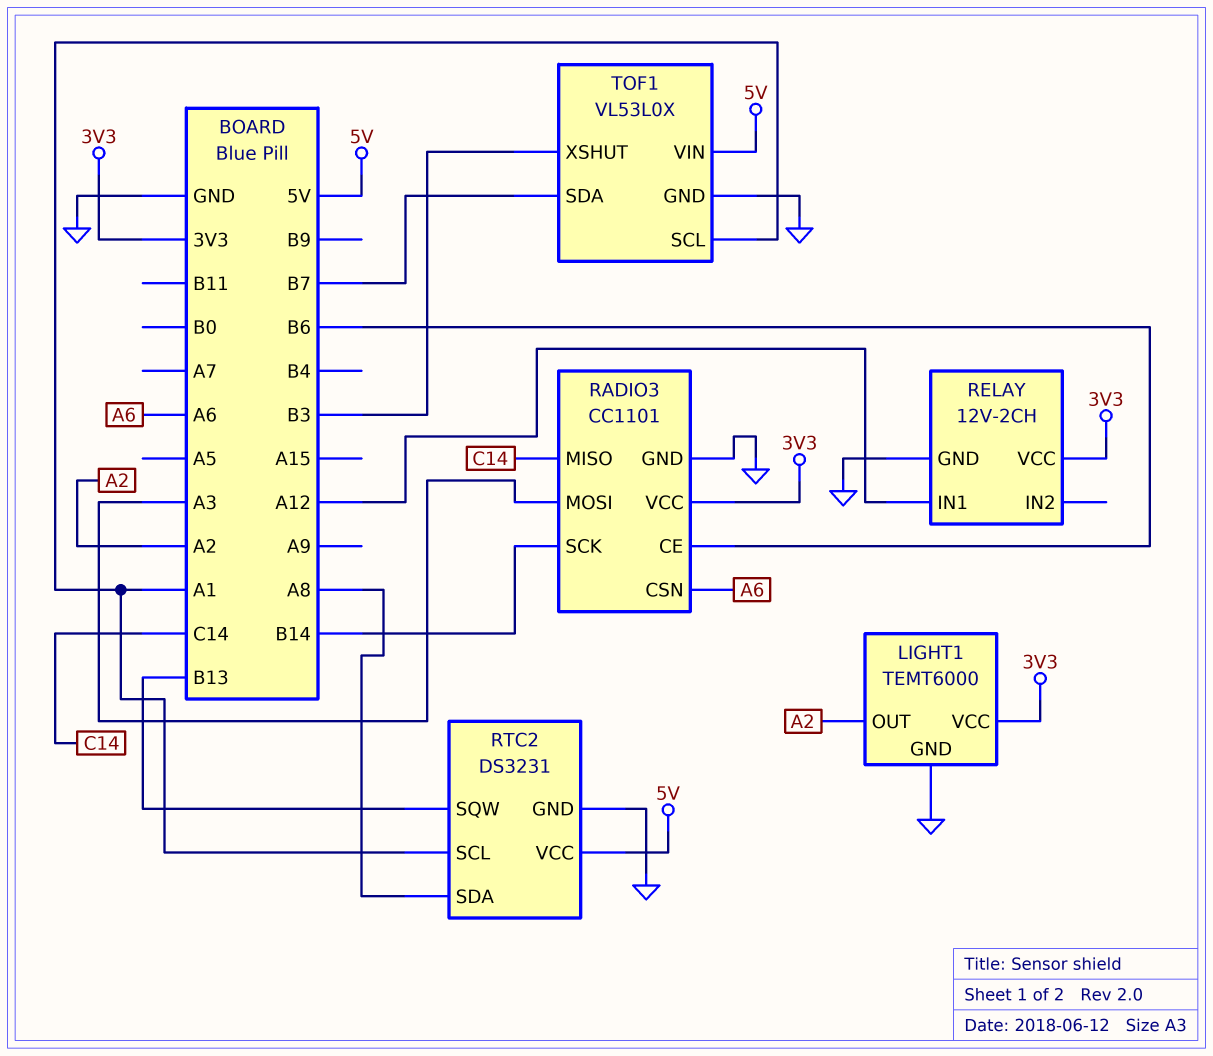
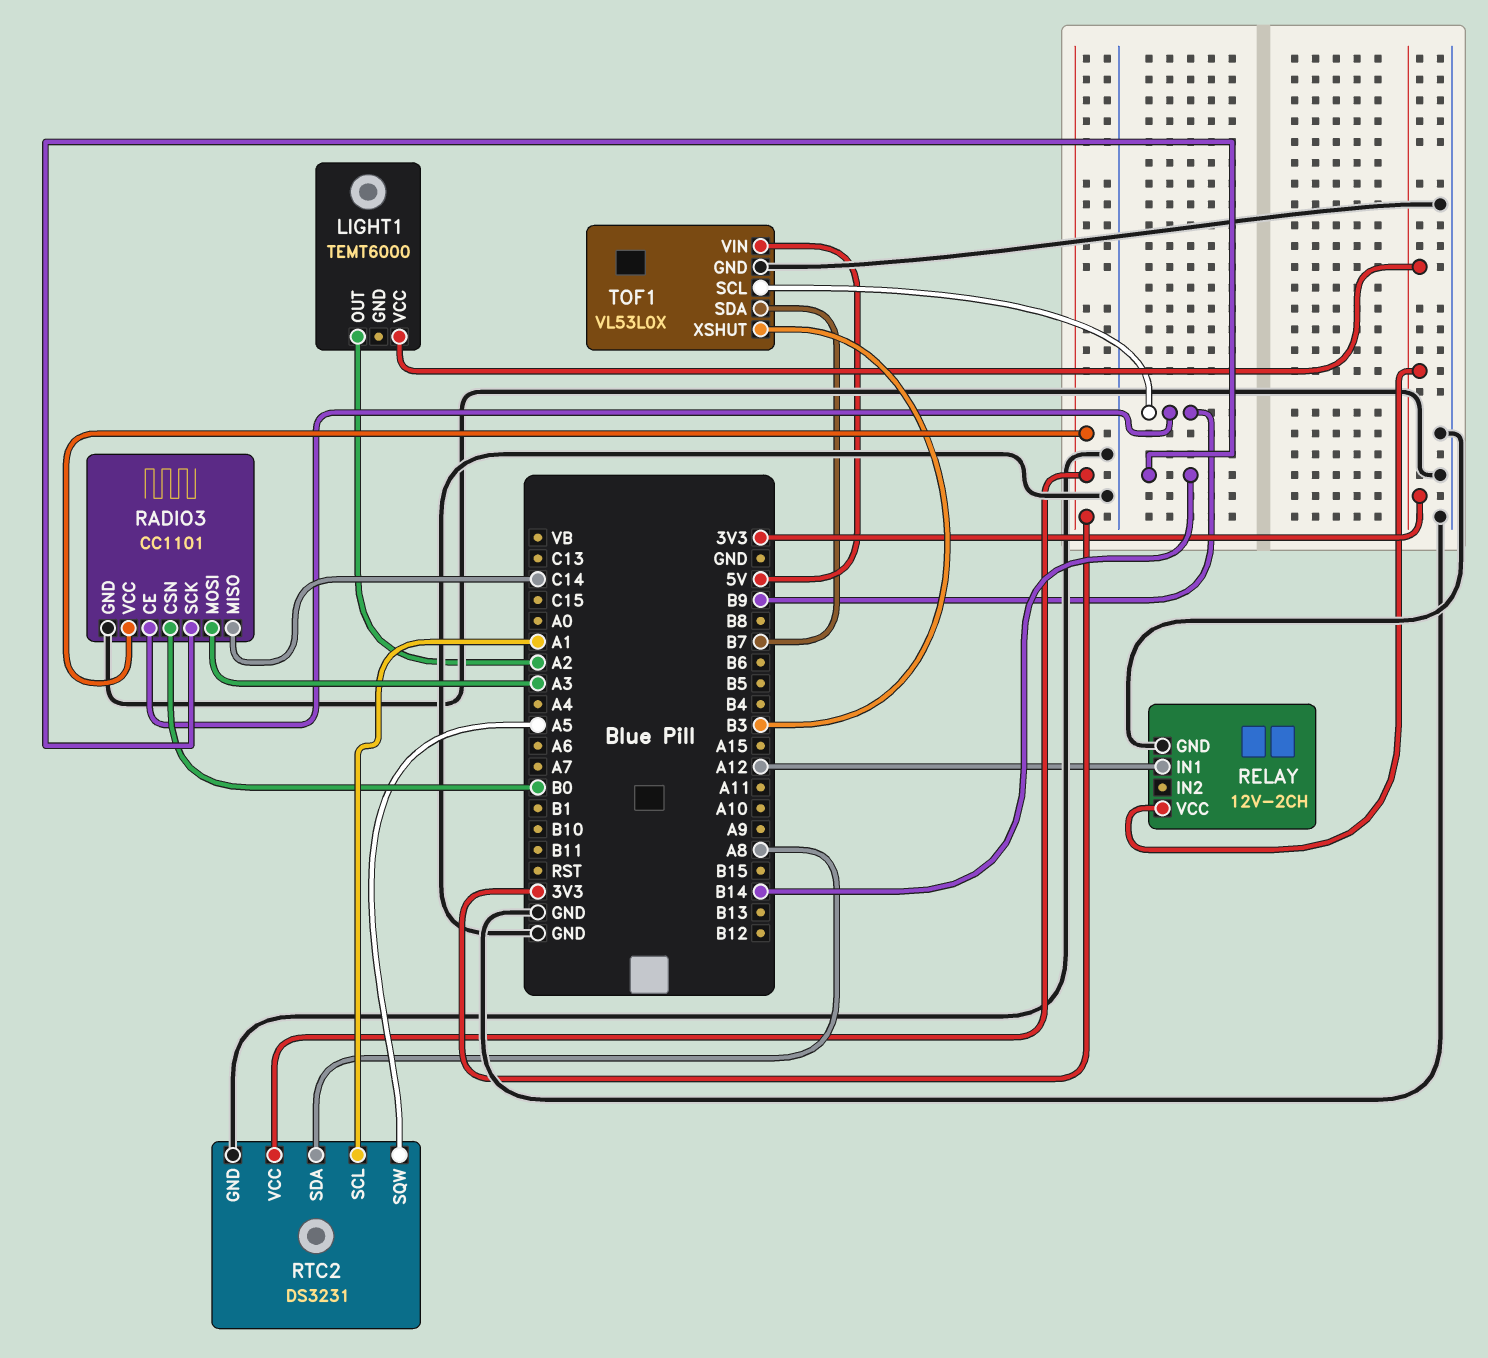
LIGHT1 pin GND: GND -> none
RADIO3 pin CE: B6 -> B9
RADIO3 pin CSN: A6 -> B0
RTC2 pin SQW: B13 -> A5
RTC2 pin VCC: 5V -> 3V3
TOF1 pin SCL: A1 -> B9

